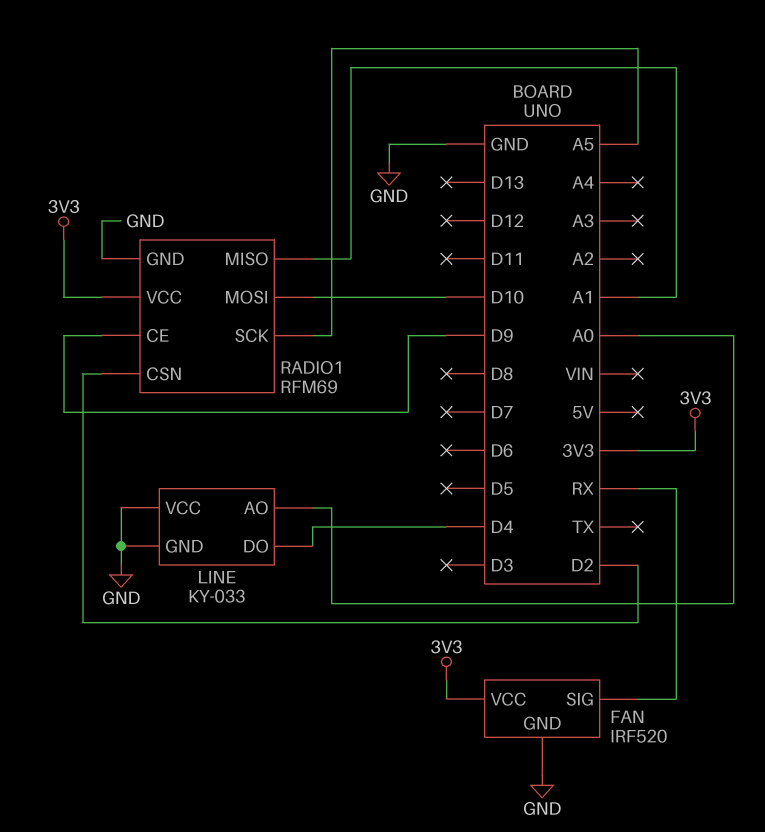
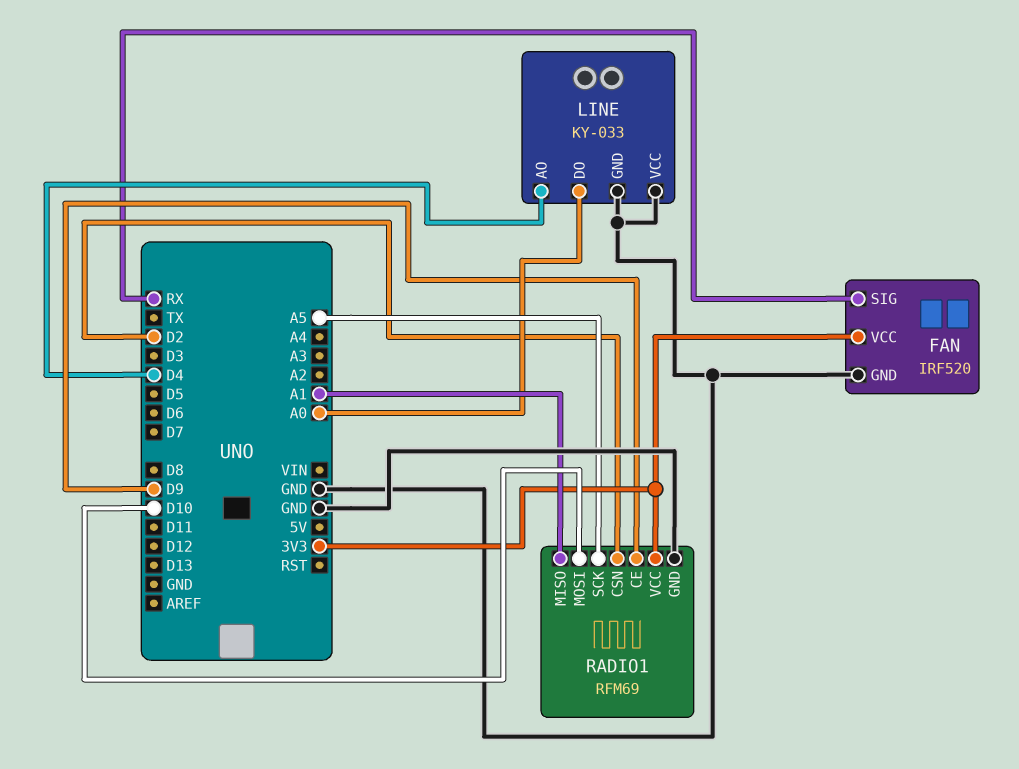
LINE pin AO: A0 -> D4
LINE pin DO: D4 -> A0

